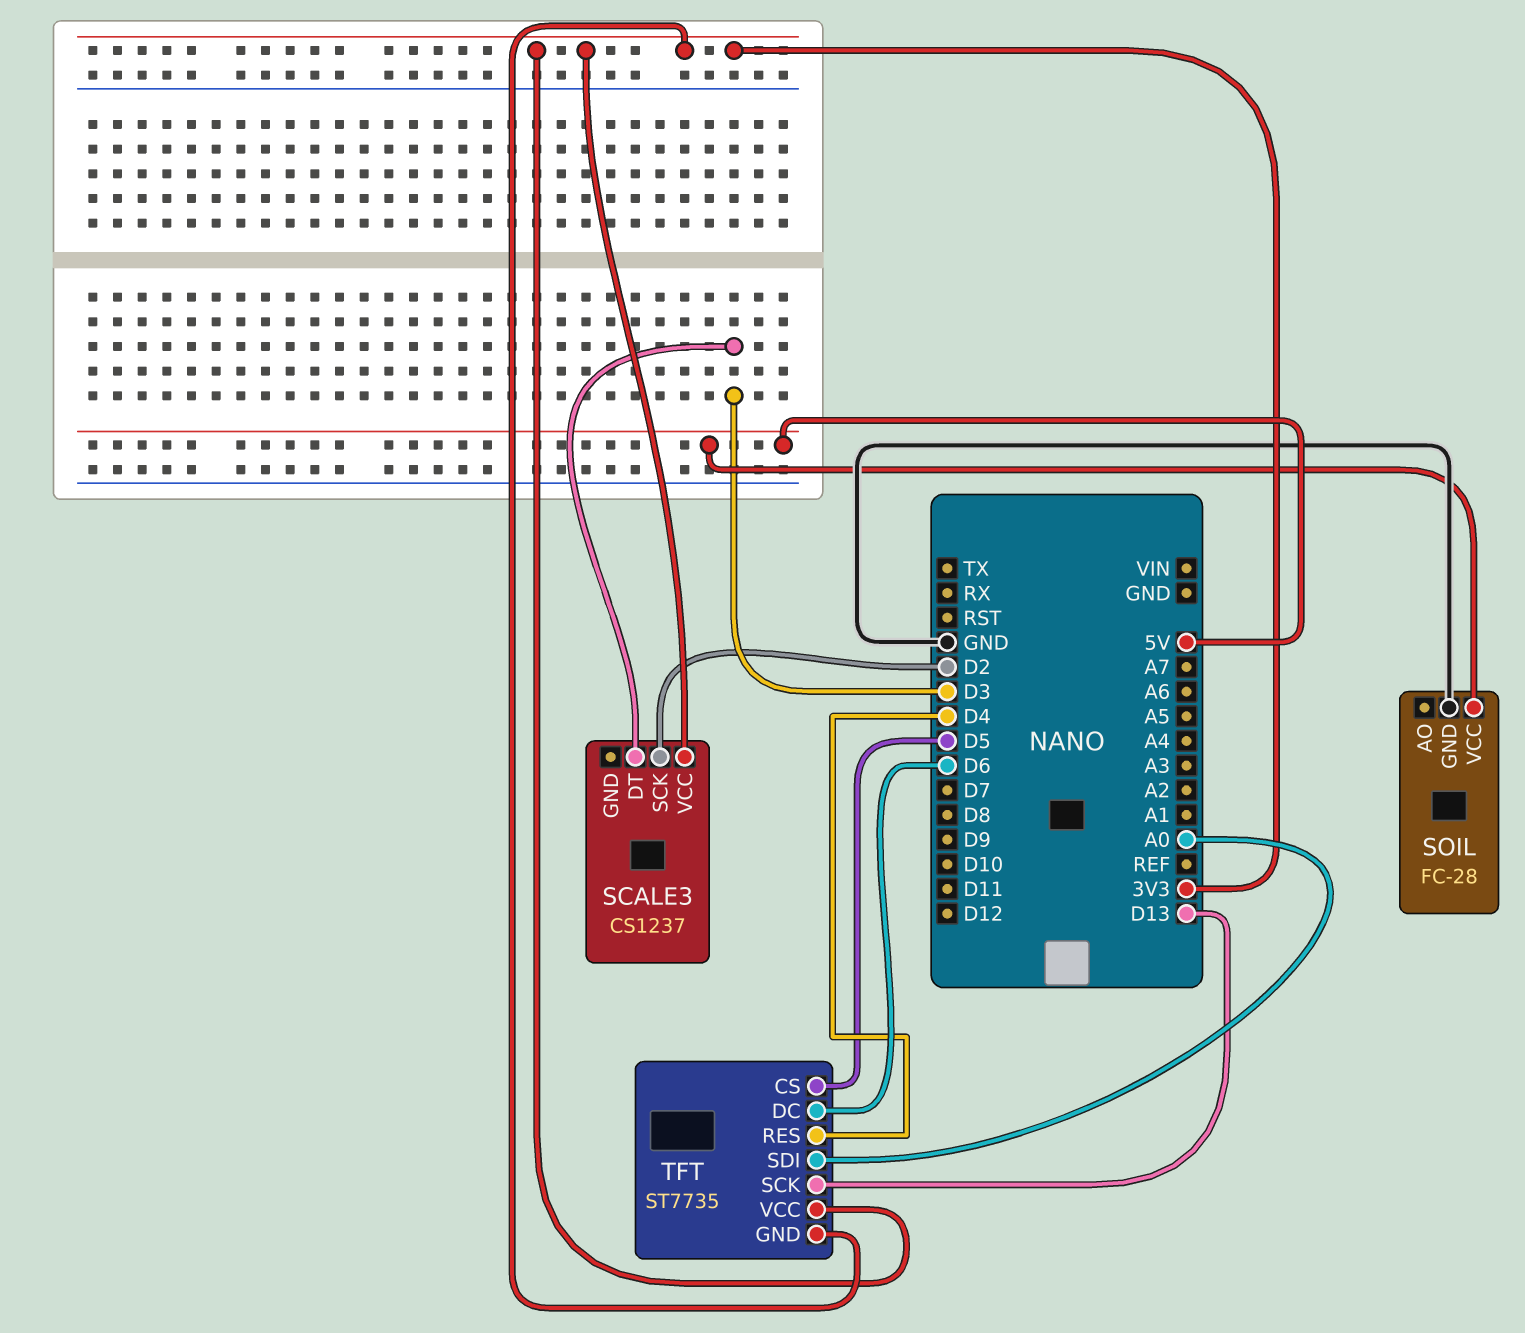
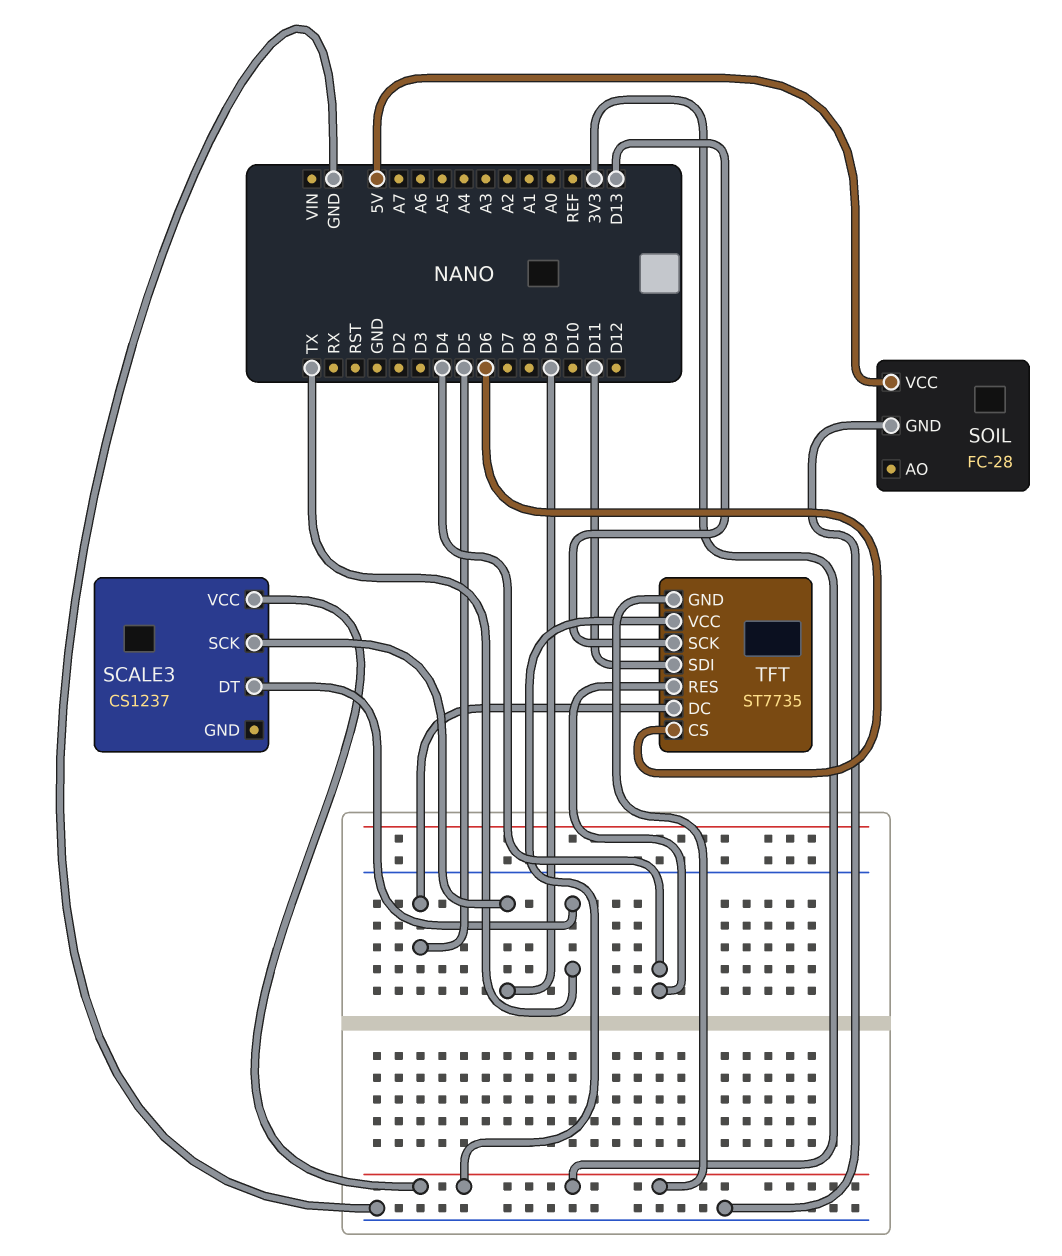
SCALE3 pin DT: D3 -> TX
SCALE3 pin SCK: D2 -> D9
TFT pin CS: D5 -> D6
TFT pin DC: D6 -> D5
TFT pin SDI: A0 -> D11

